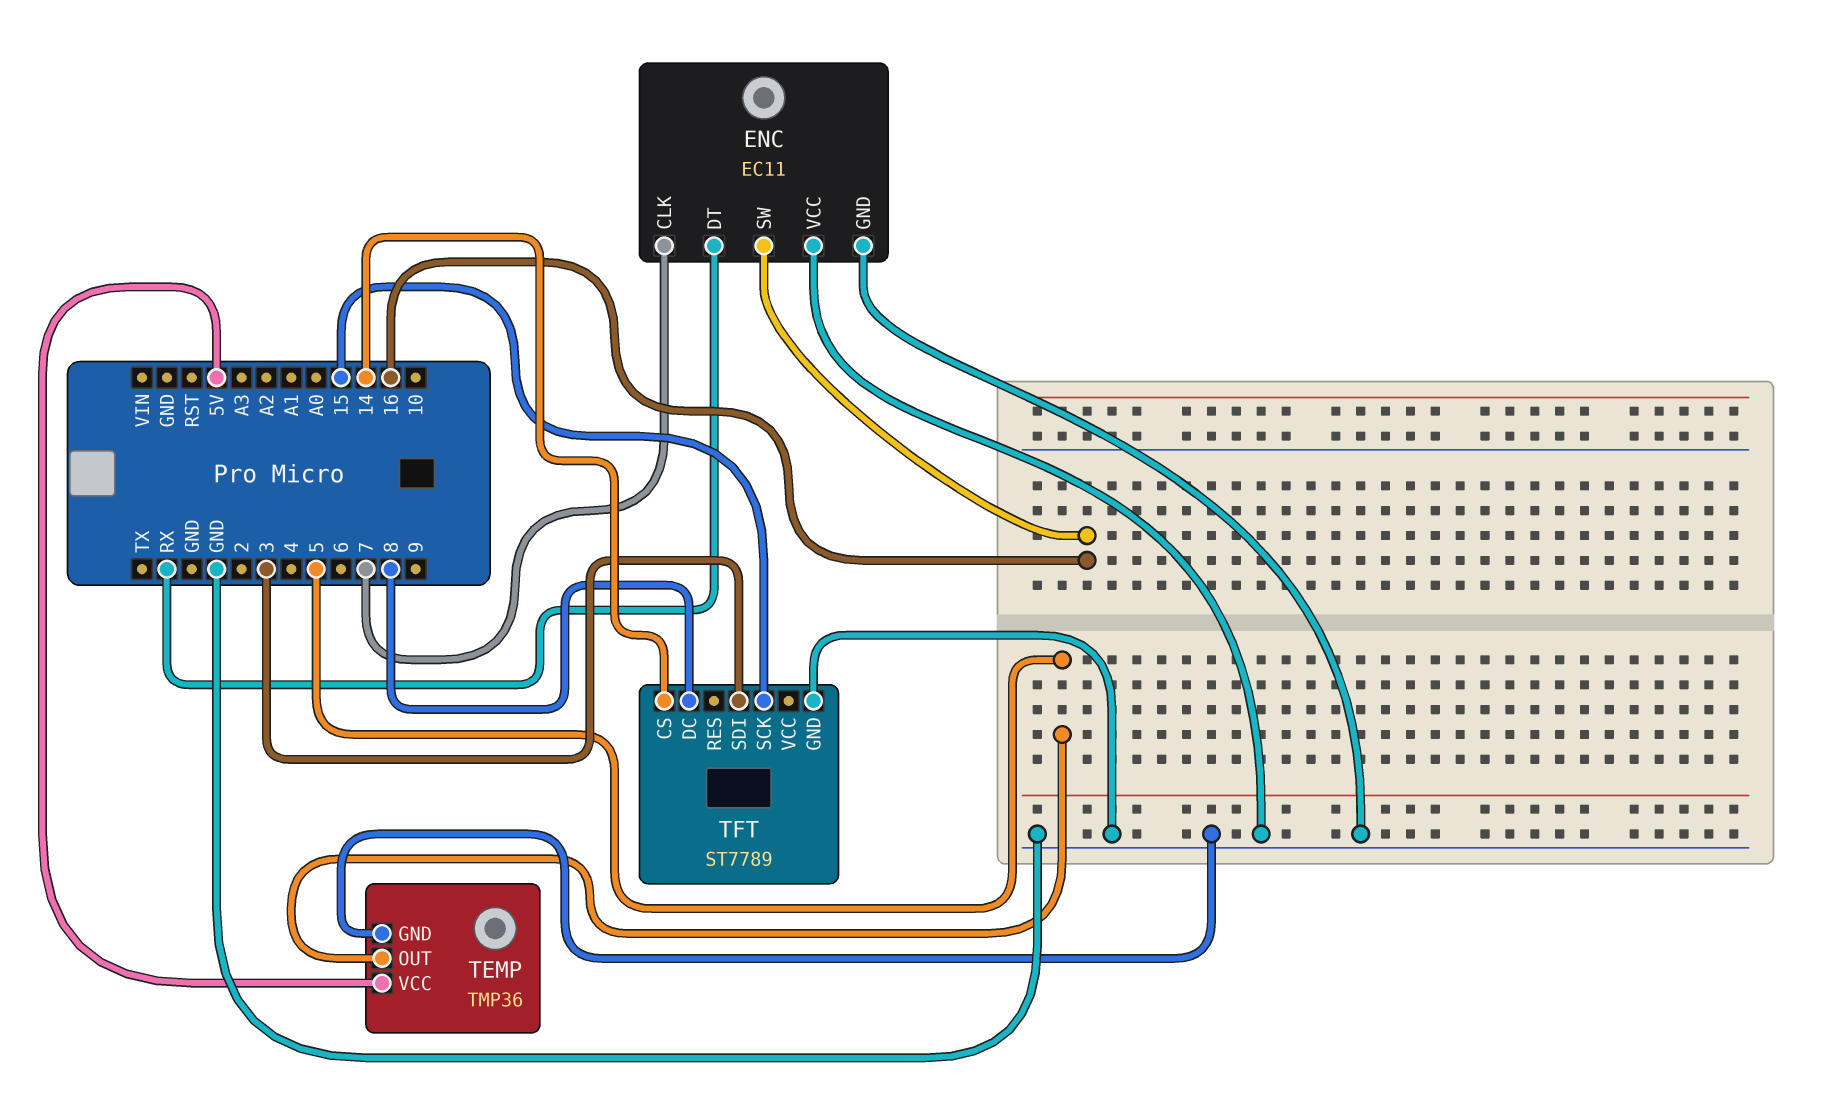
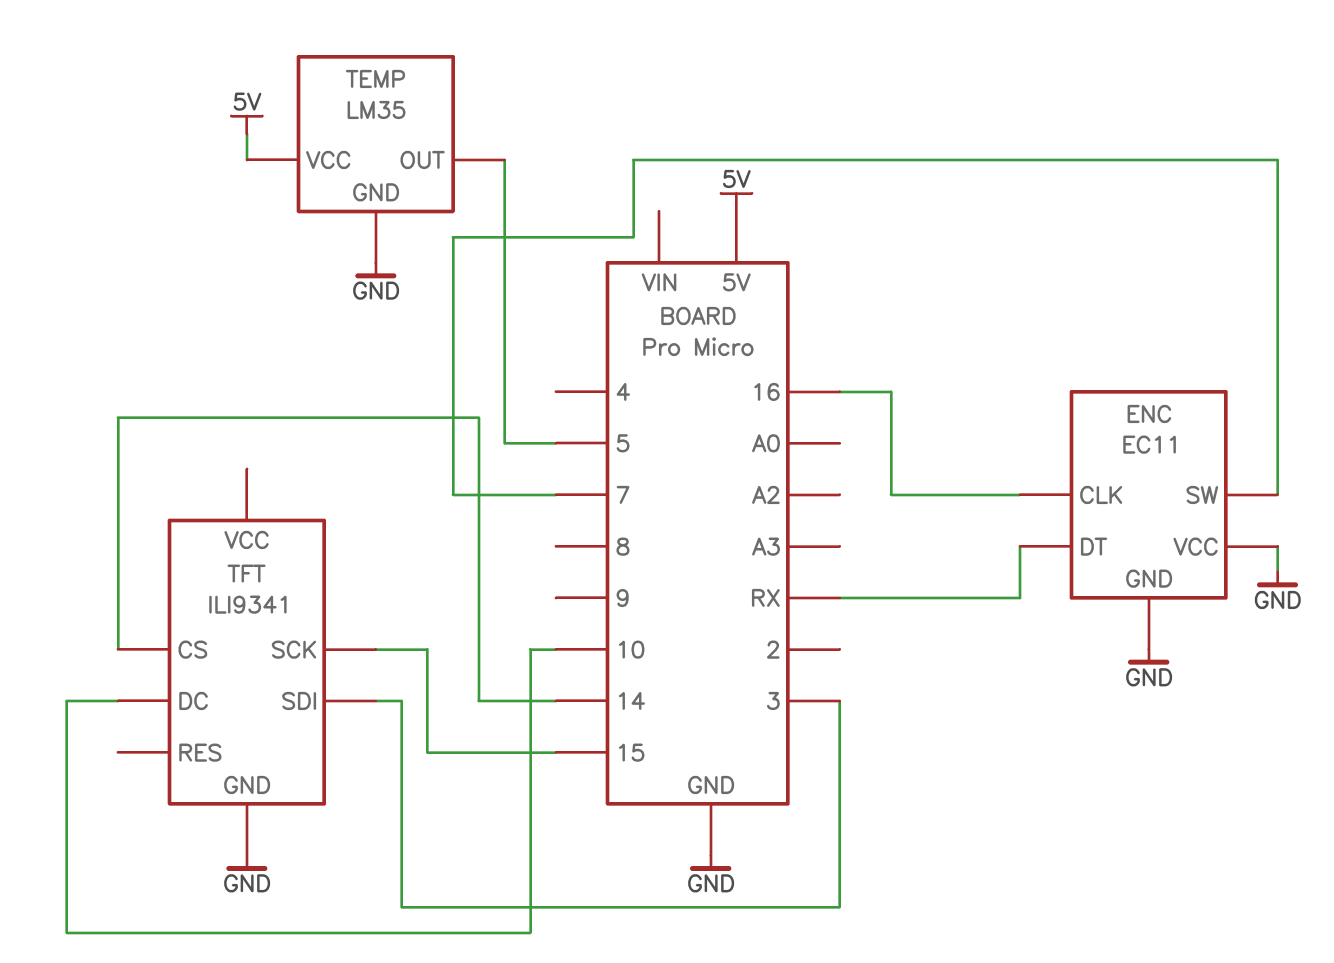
ENC pin CLK: 7 -> 16
ENC pin SW: 16 -> 7
TEMP: TMP36 -> LM35
TFT: ST7789 -> ILI9341
TFT pin DC: 8 -> 10

